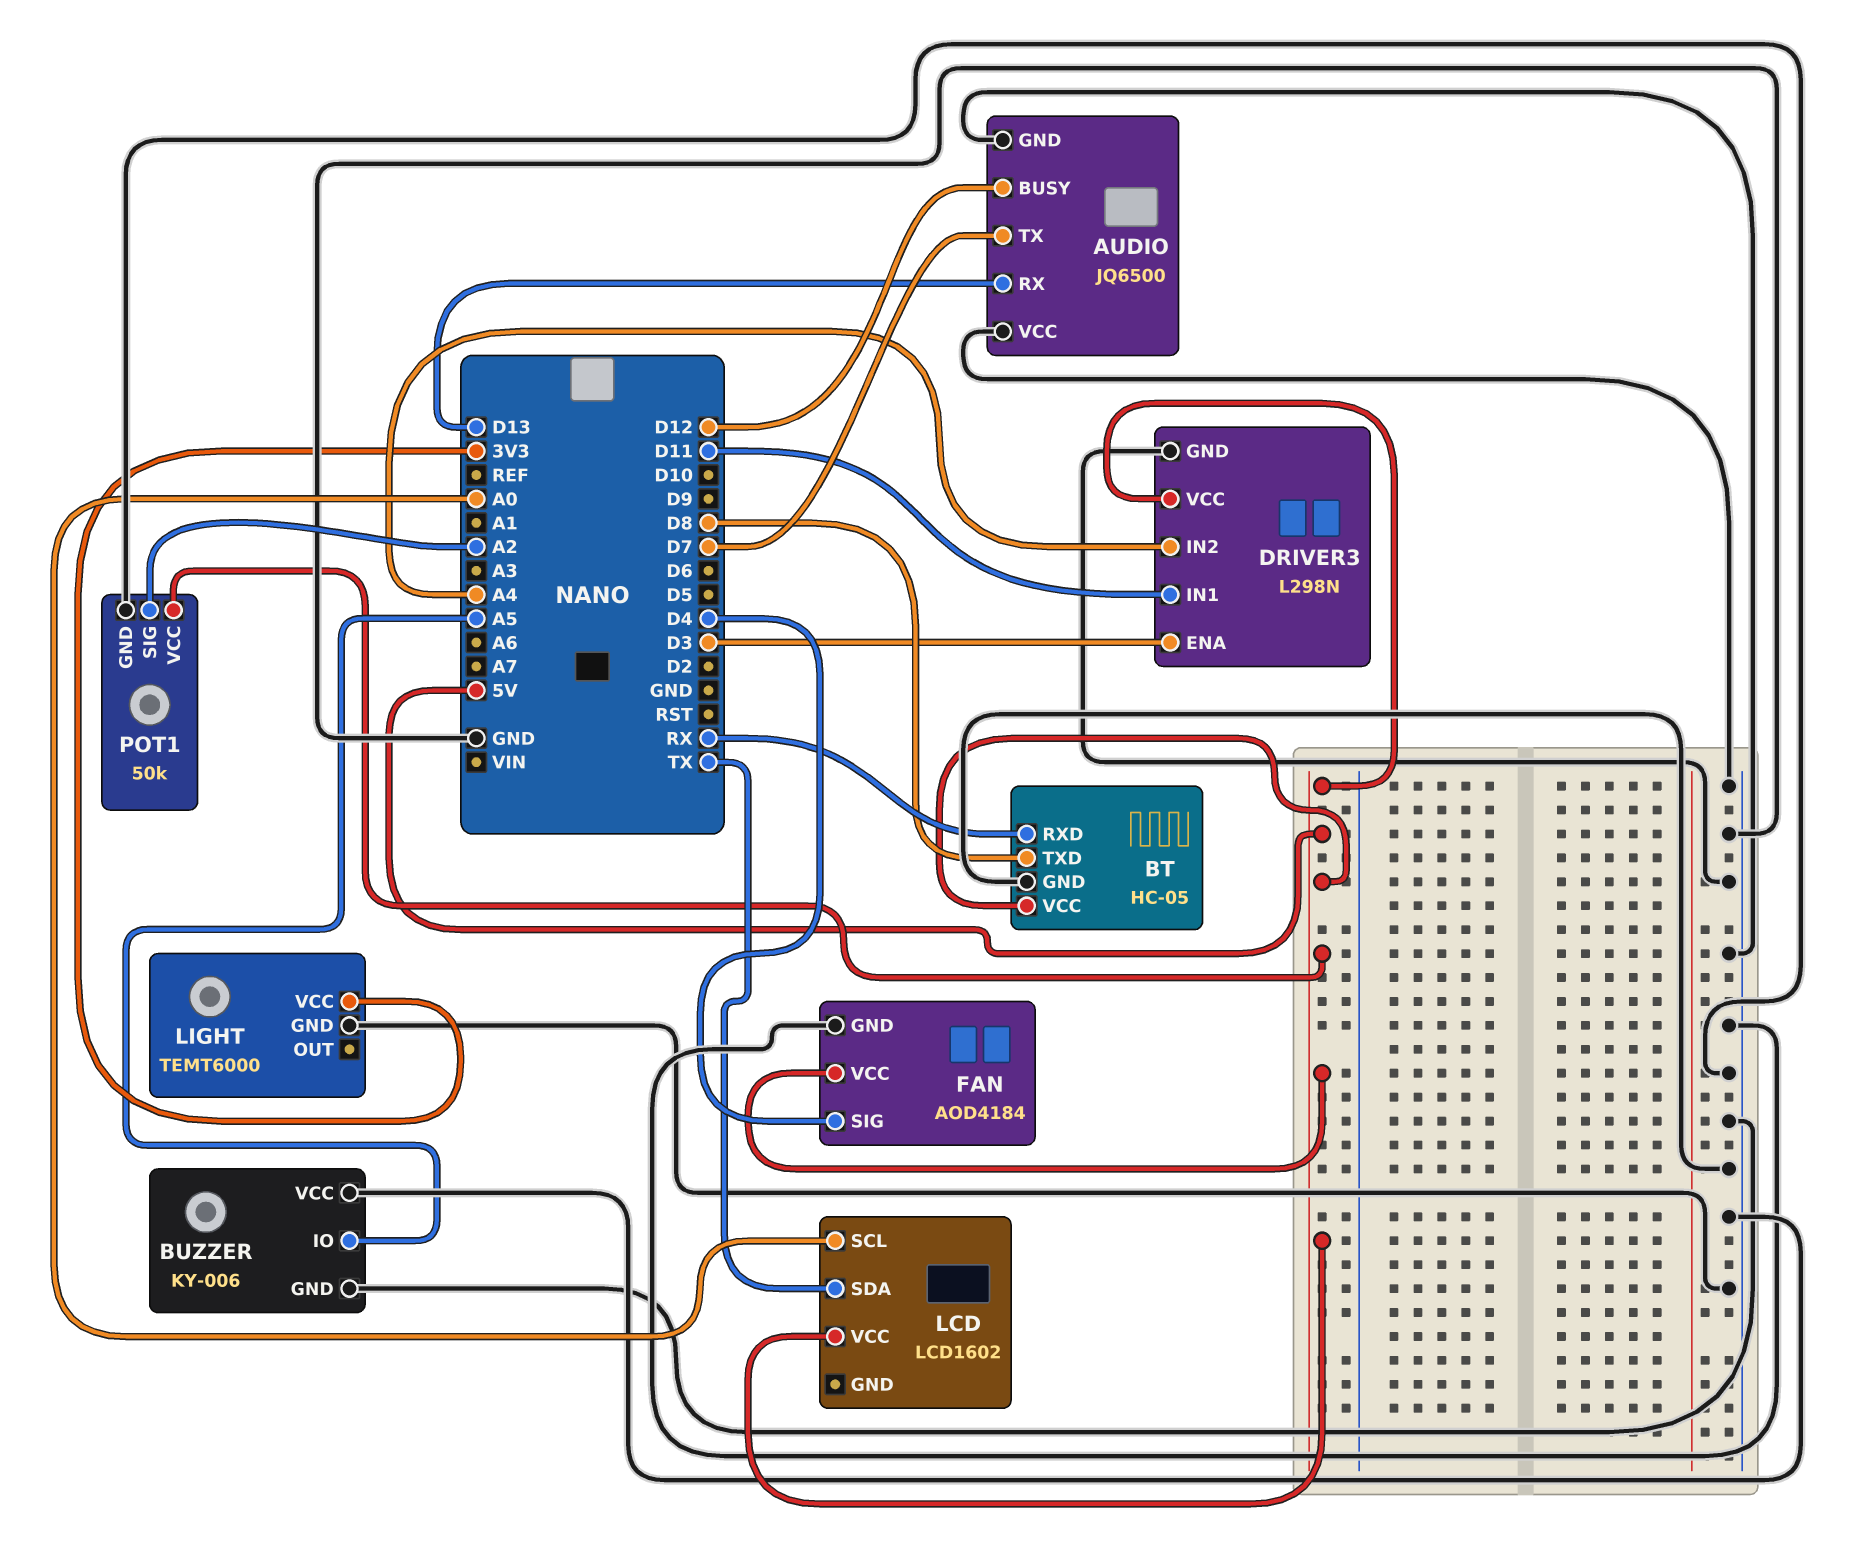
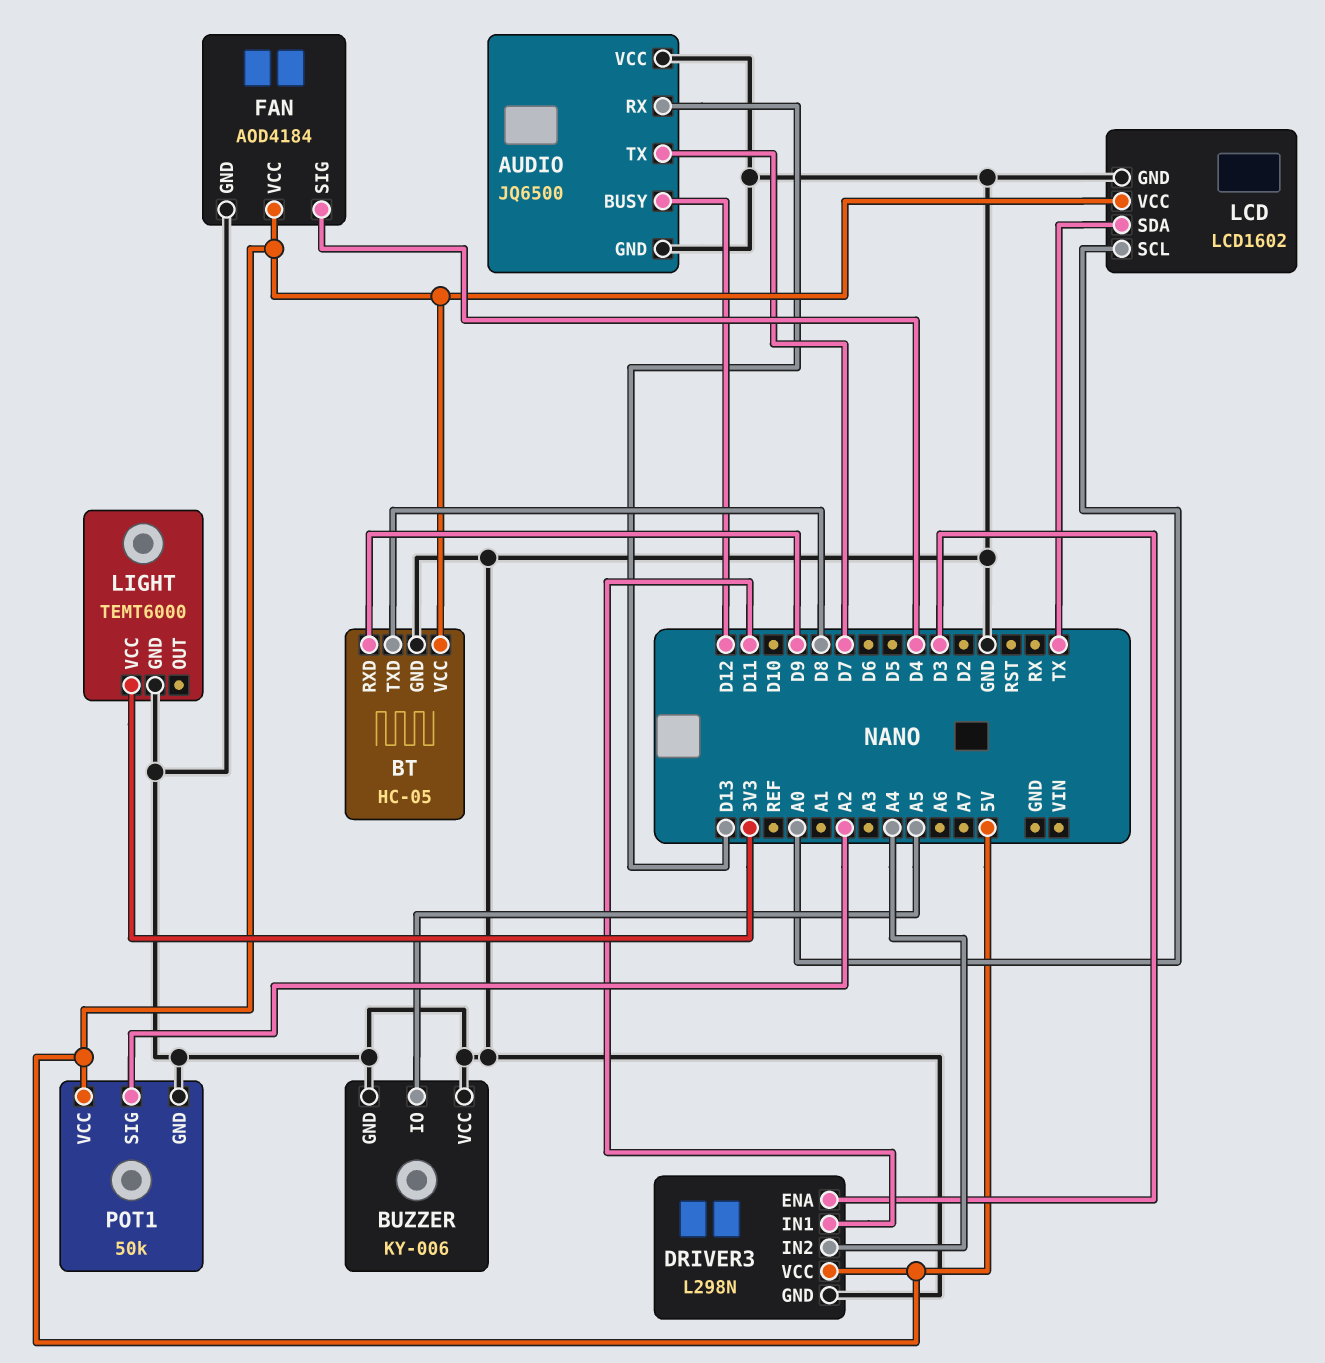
BT pin RXD: RX -> D9
LCD pin GND: none -> GND

